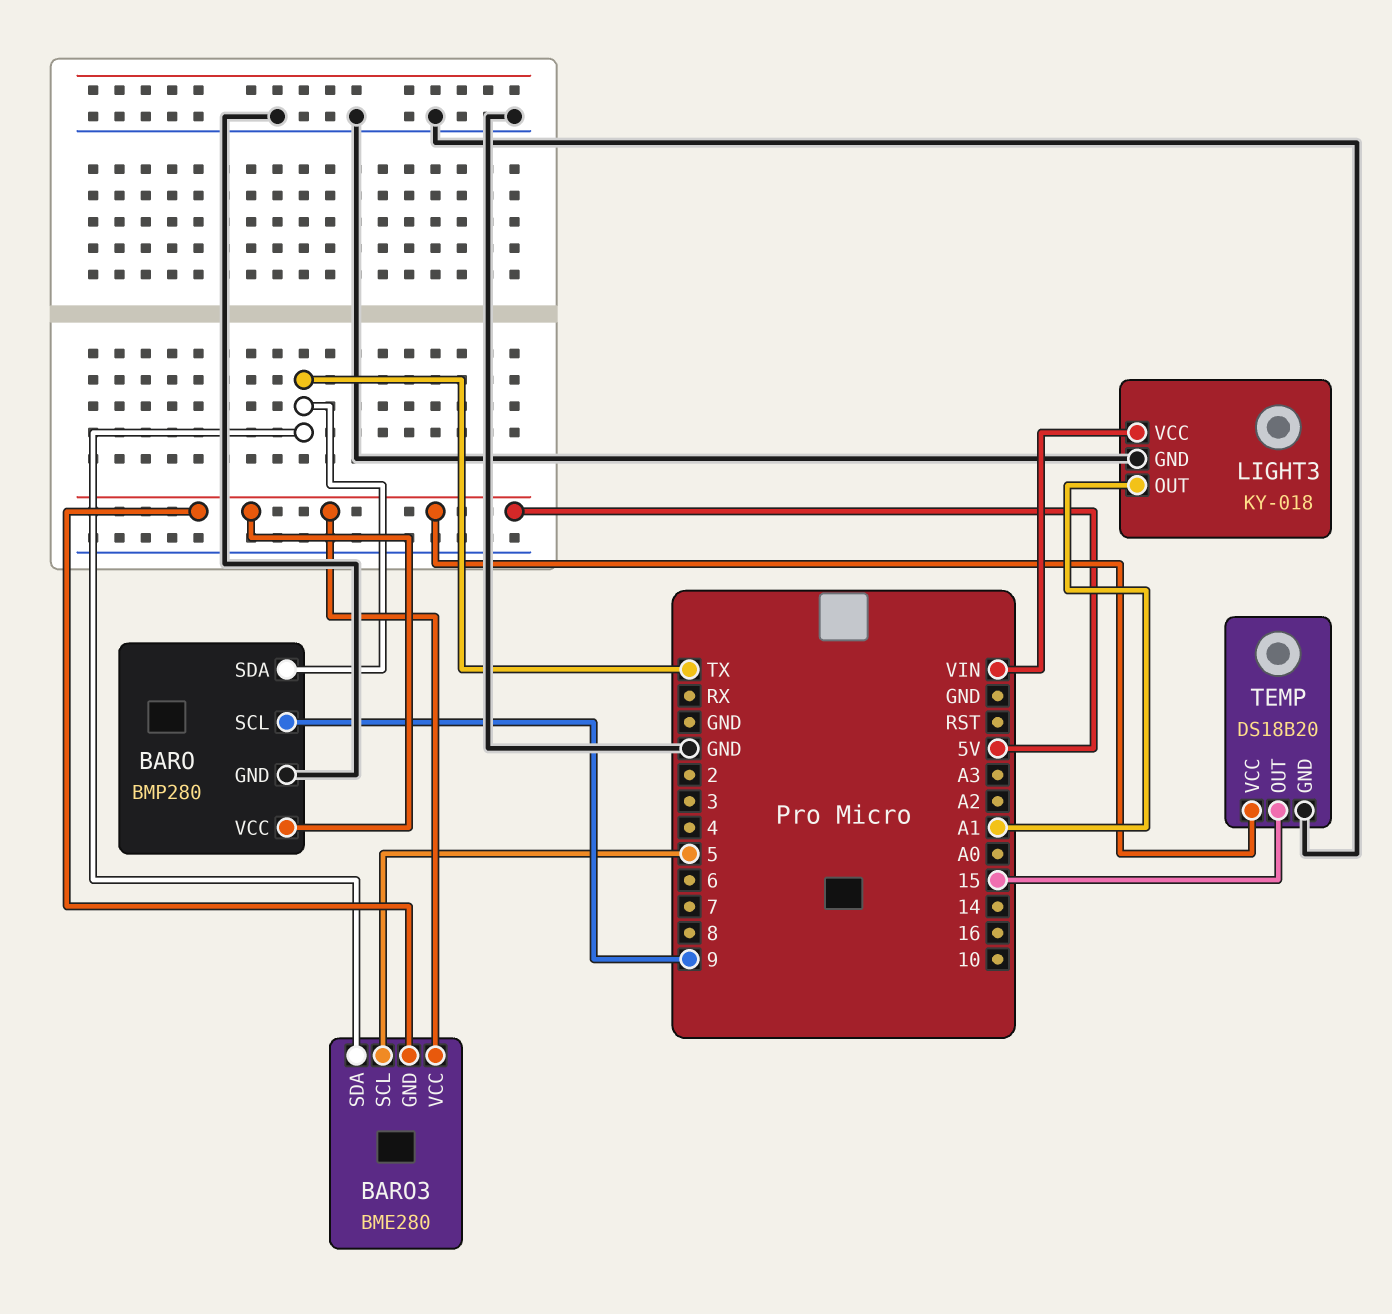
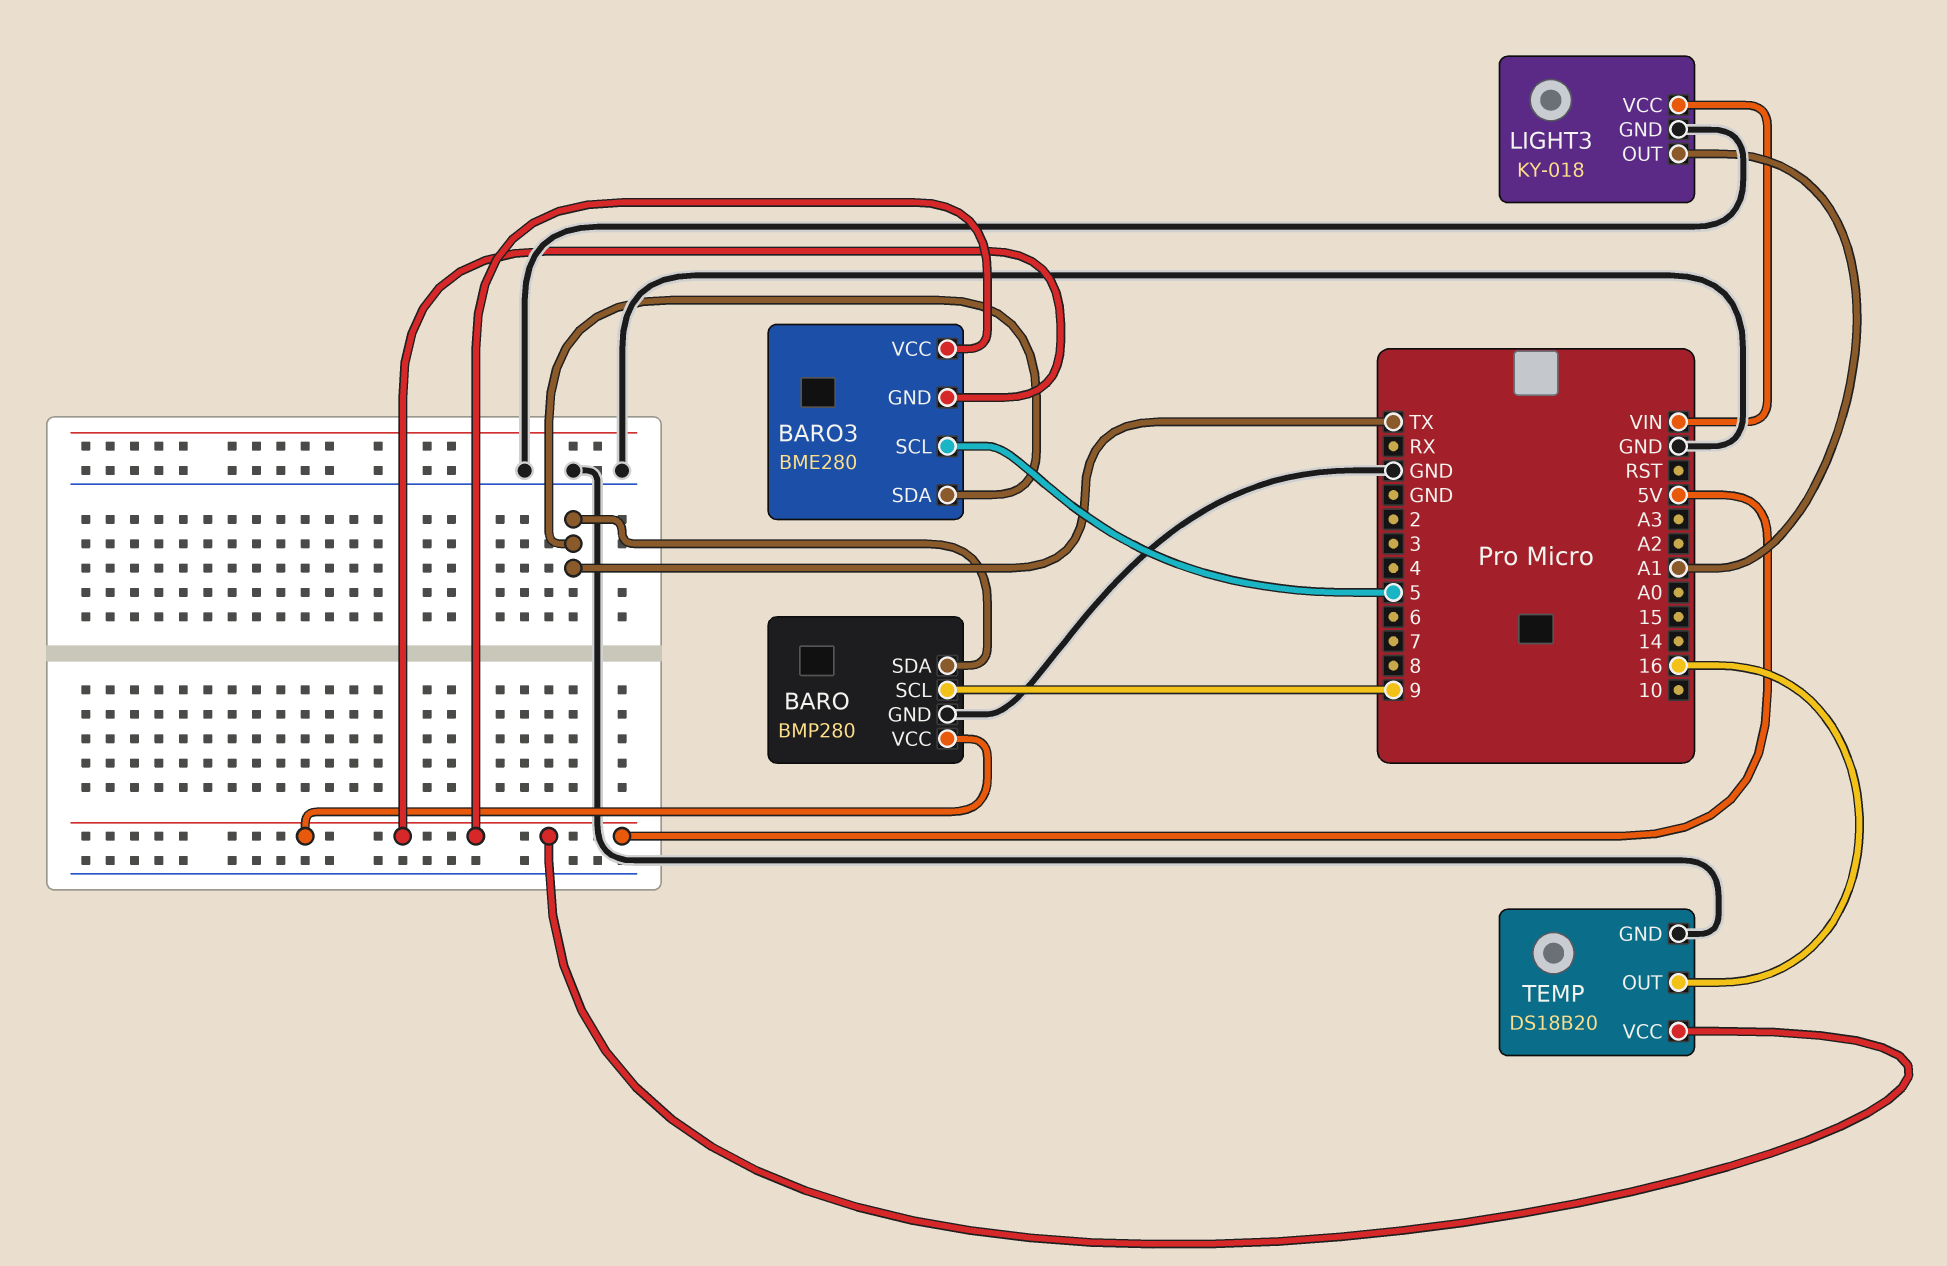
TEMP pin OUT: 15 -> 16

